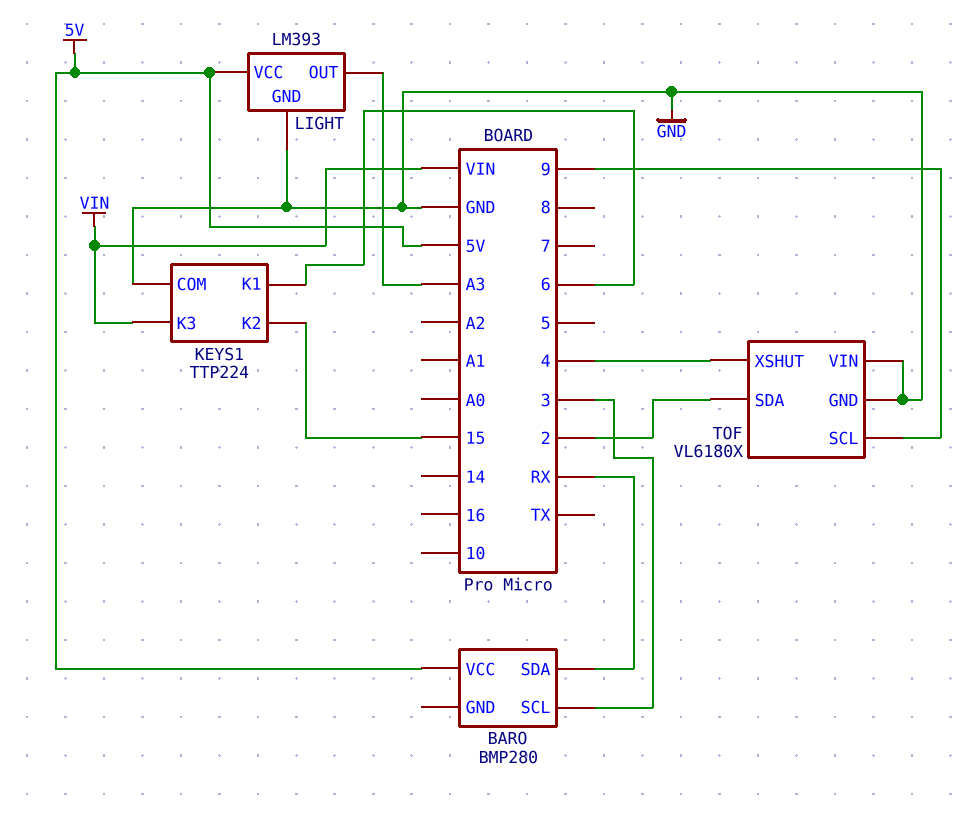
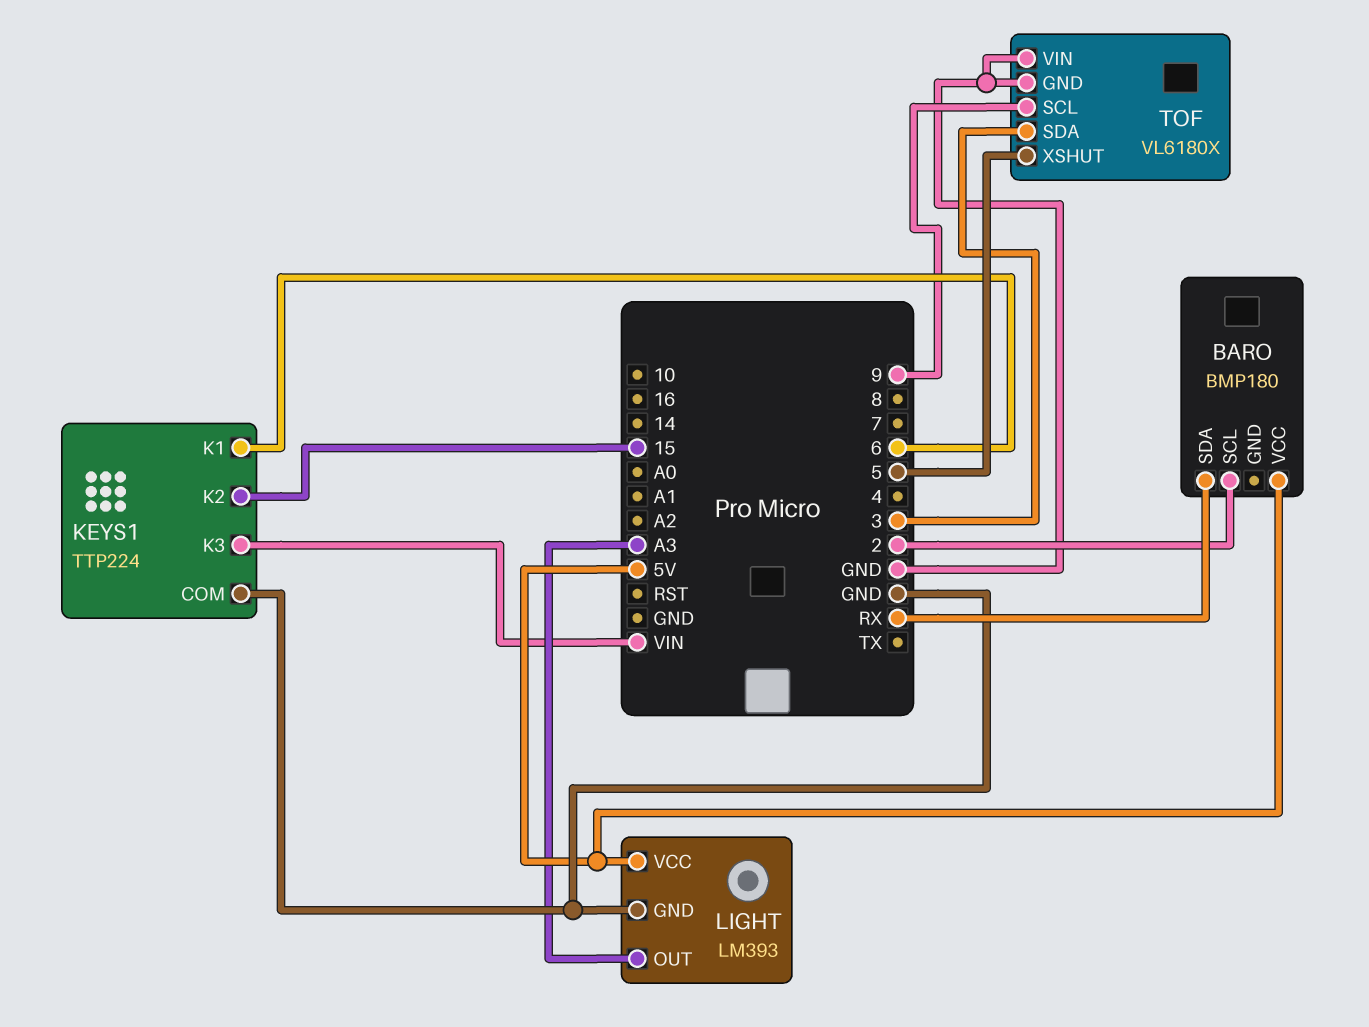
BARO: BMP280 -> BMP180
BARO pin SCL: 3 -> 2
TOF pin SDA: 2 -> 3
TOF pin XSHUT: 4 -> 5

